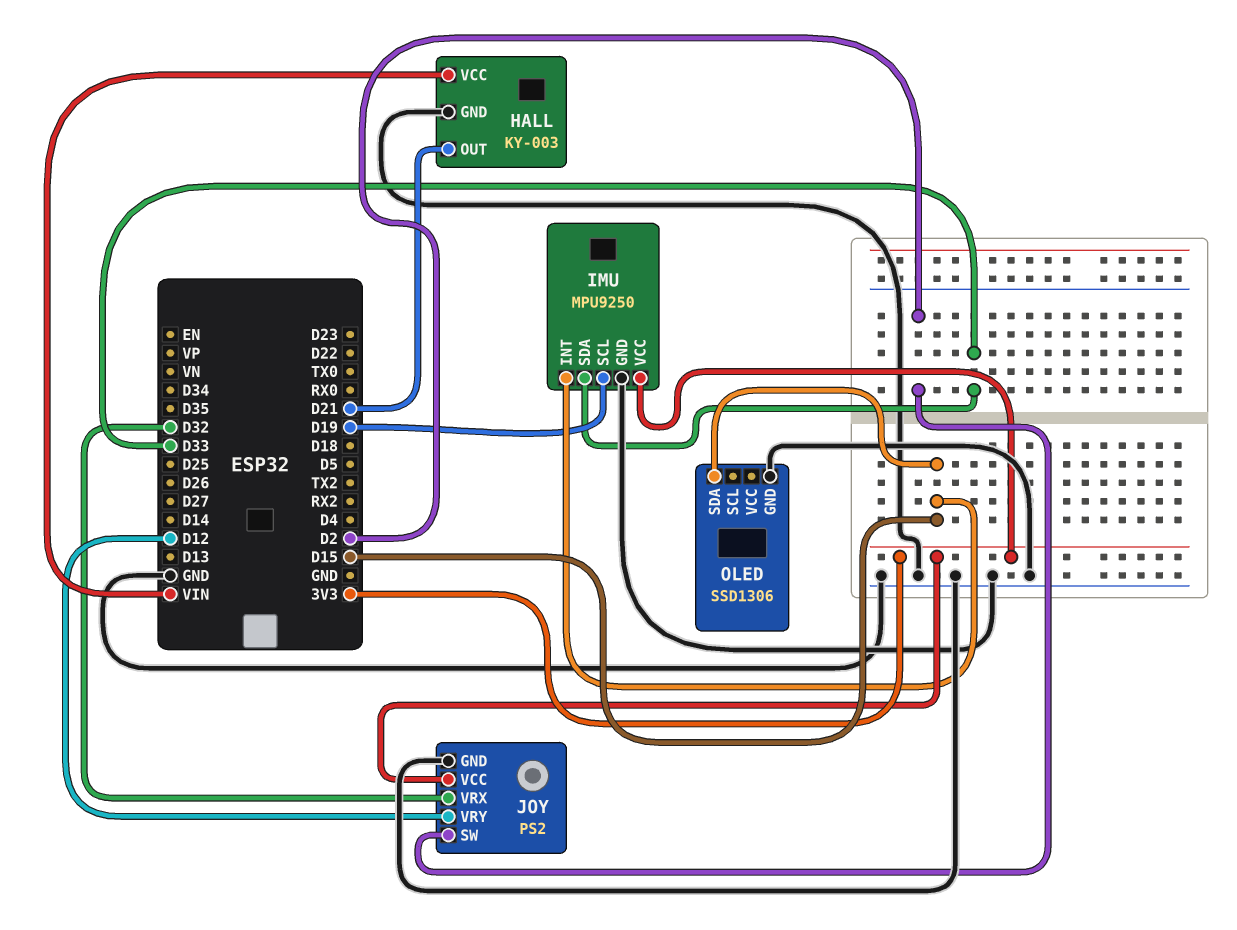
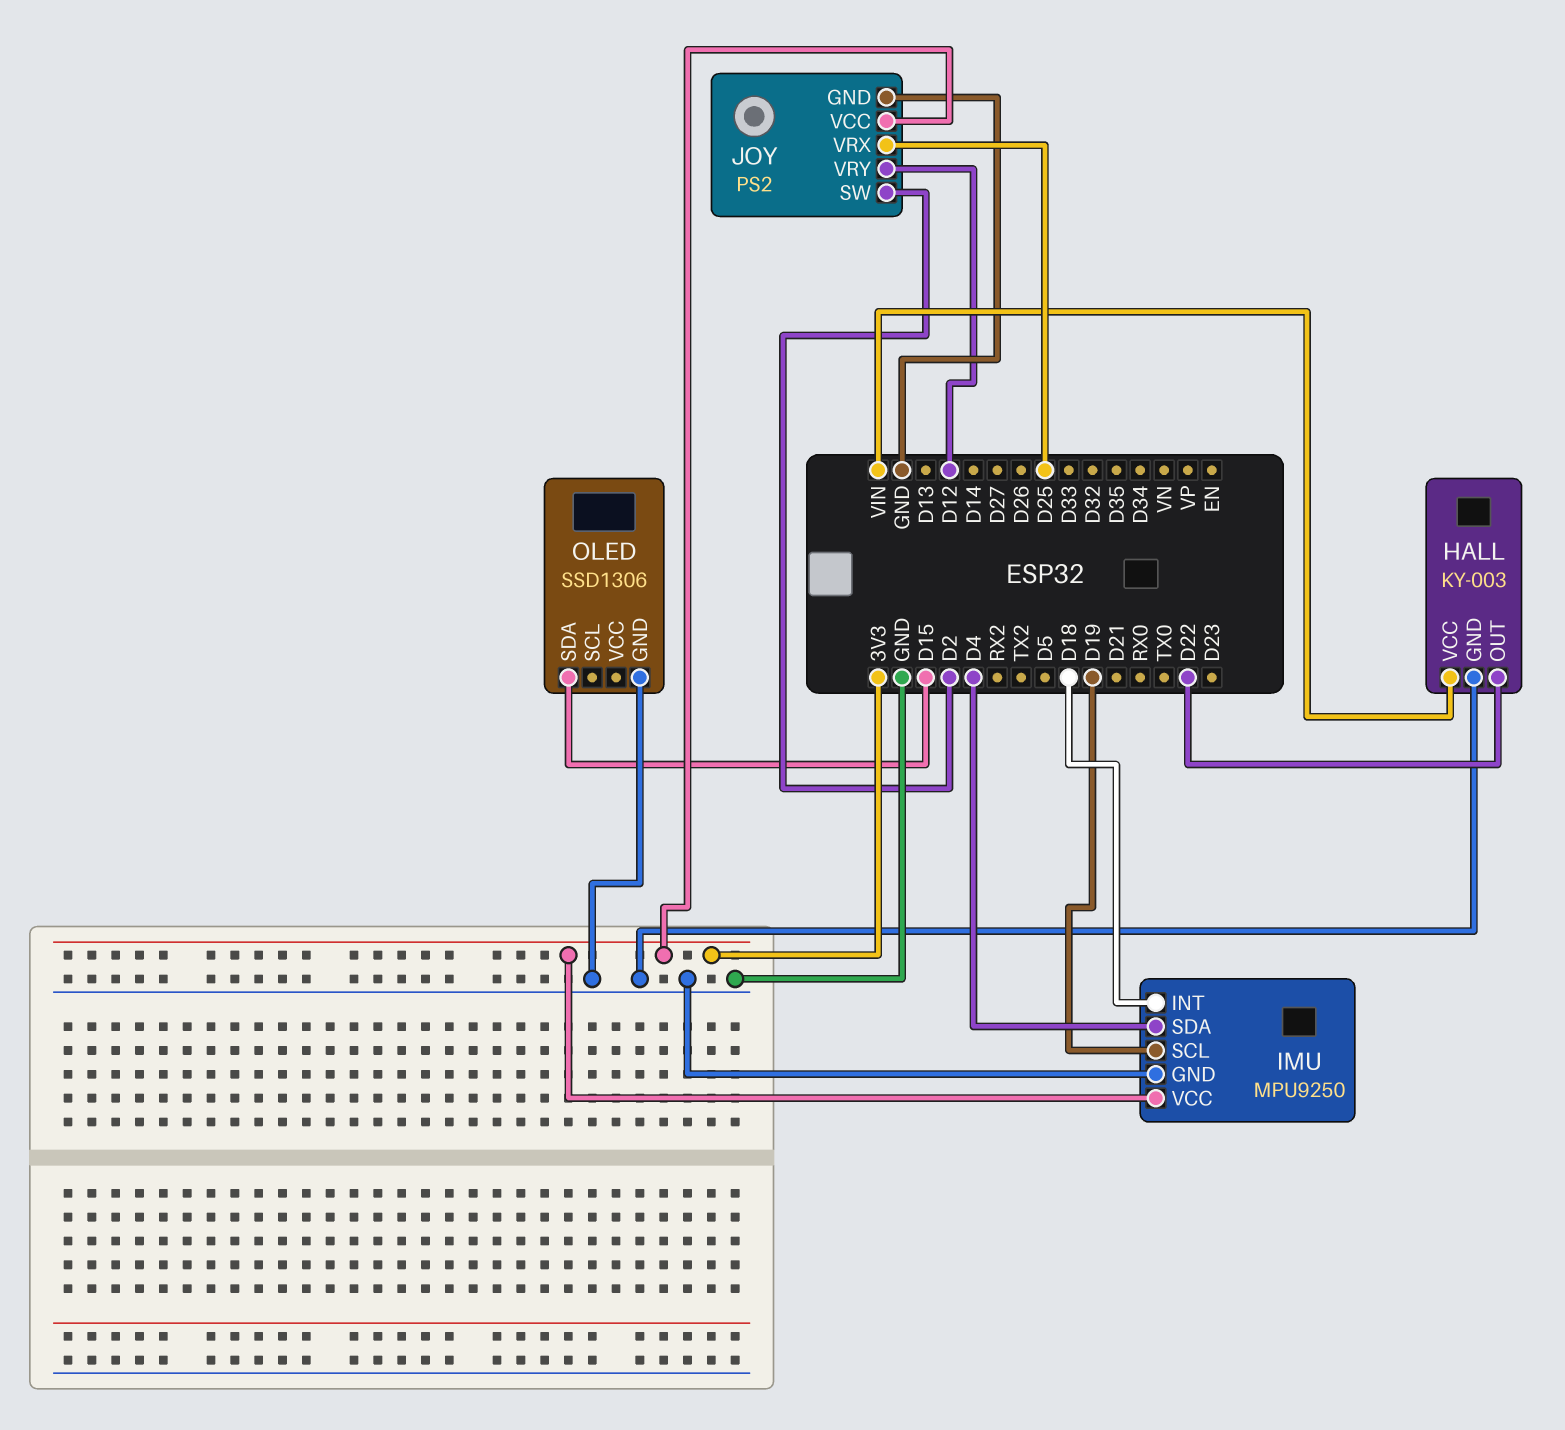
HALL pin OUT: D21 -> D22
IMU pin INT: D15 -> D18
IMU pin SDA: D33 -> D4
JOY pin VRX: D32 -> D25

